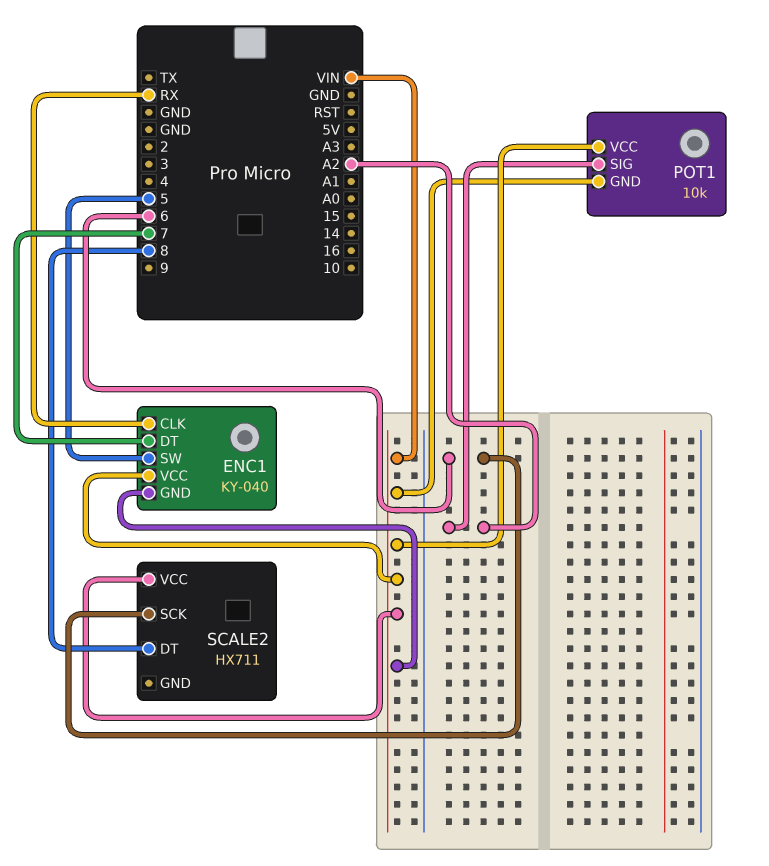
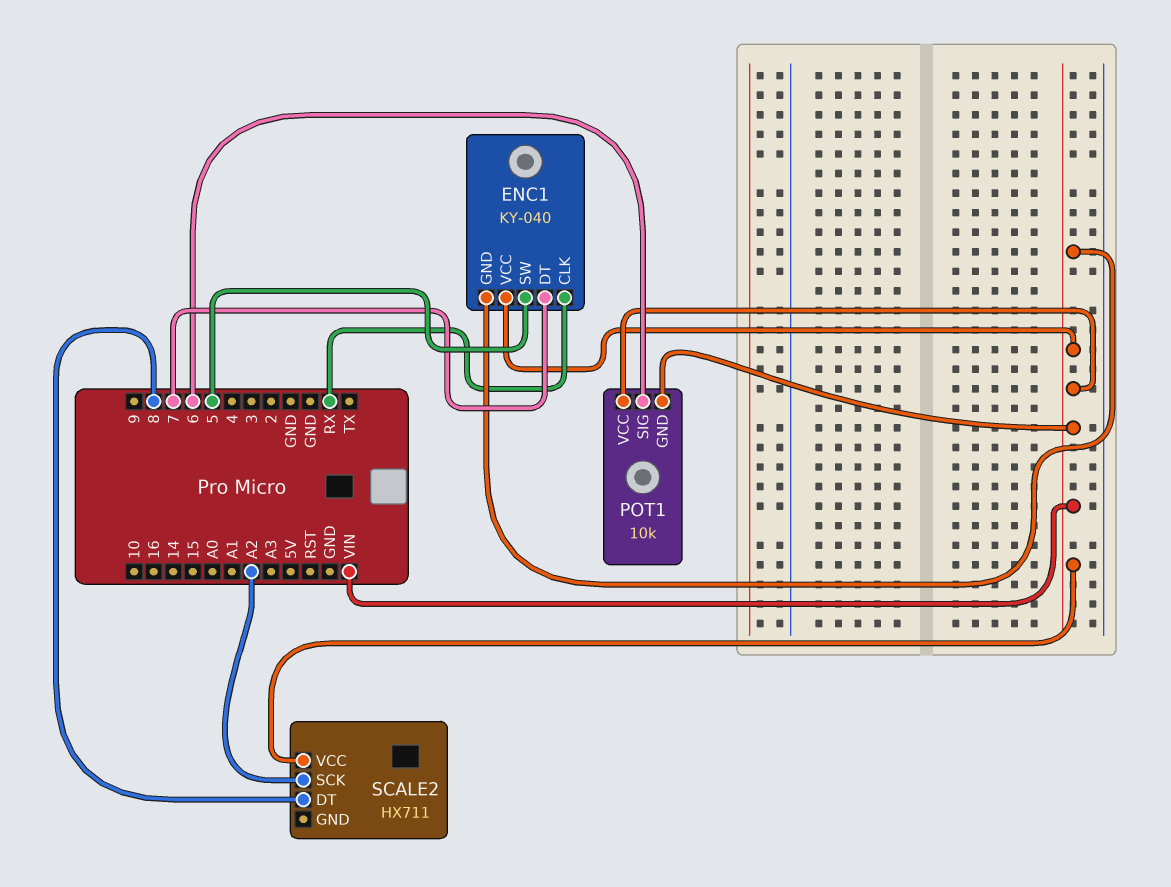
POT1 pin SIG: A2 -> 6
SCALE2 pin SCK: 6 -> A2

